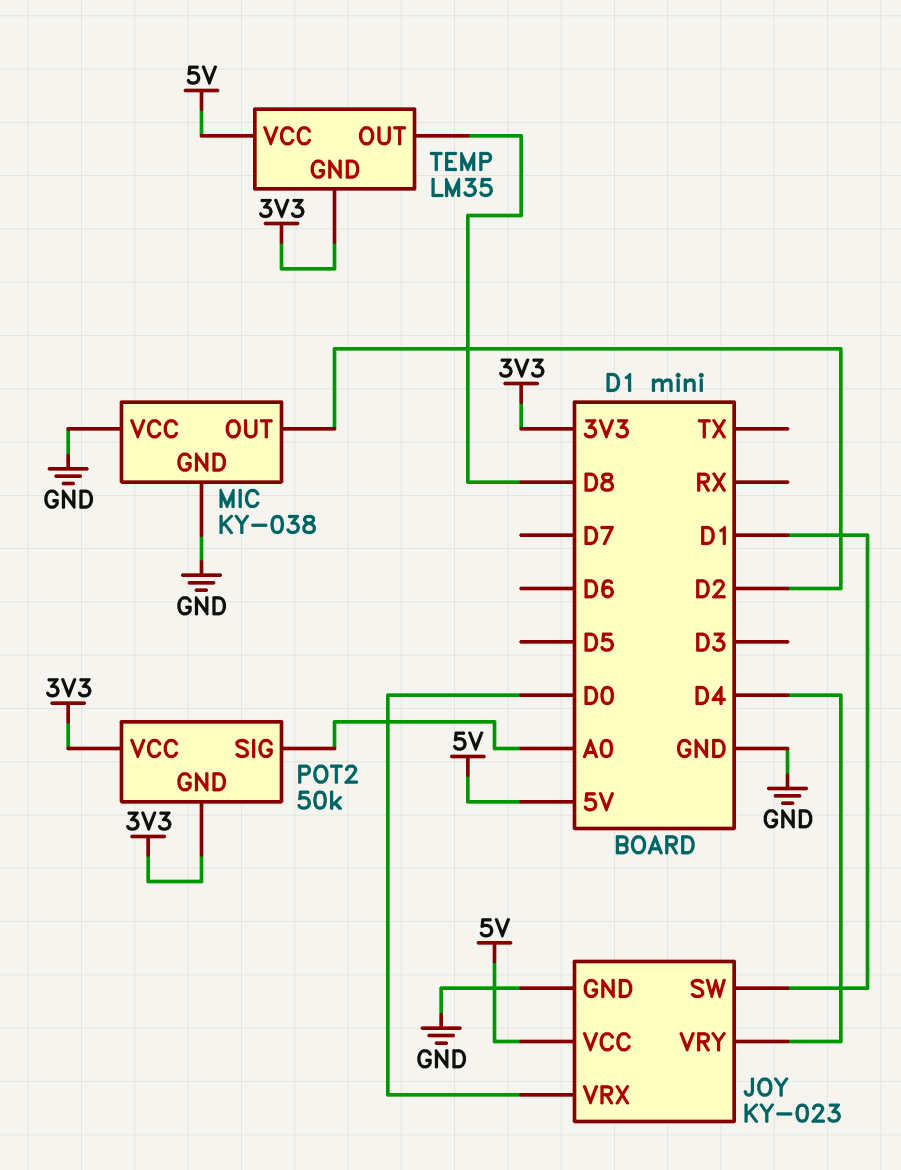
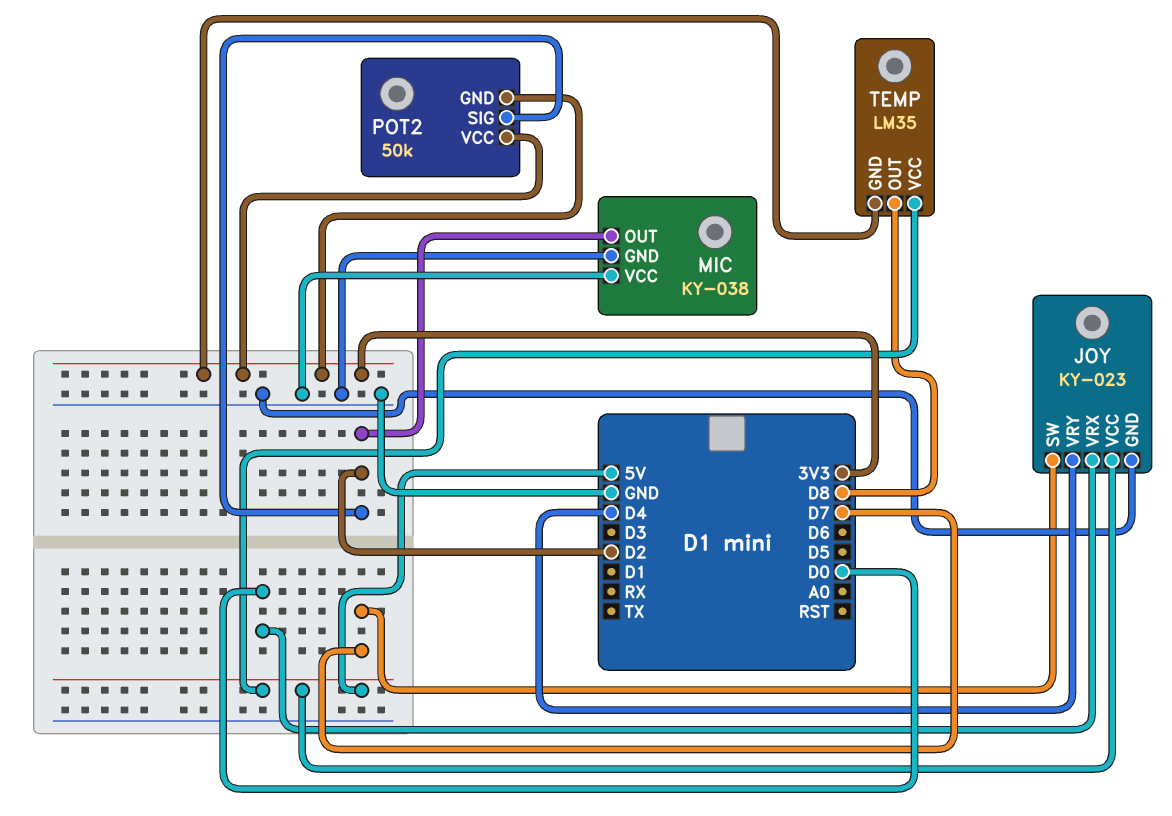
JOY pin SW: D1 -> D7
POT2 pin SIG: A0 -> D2

